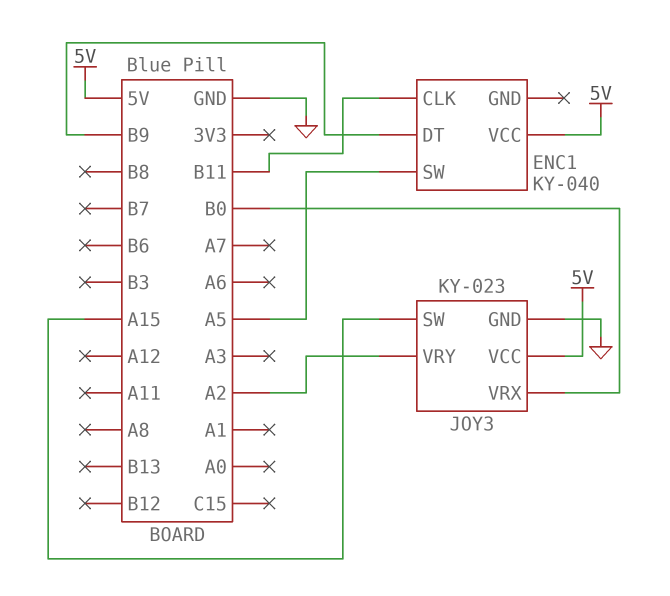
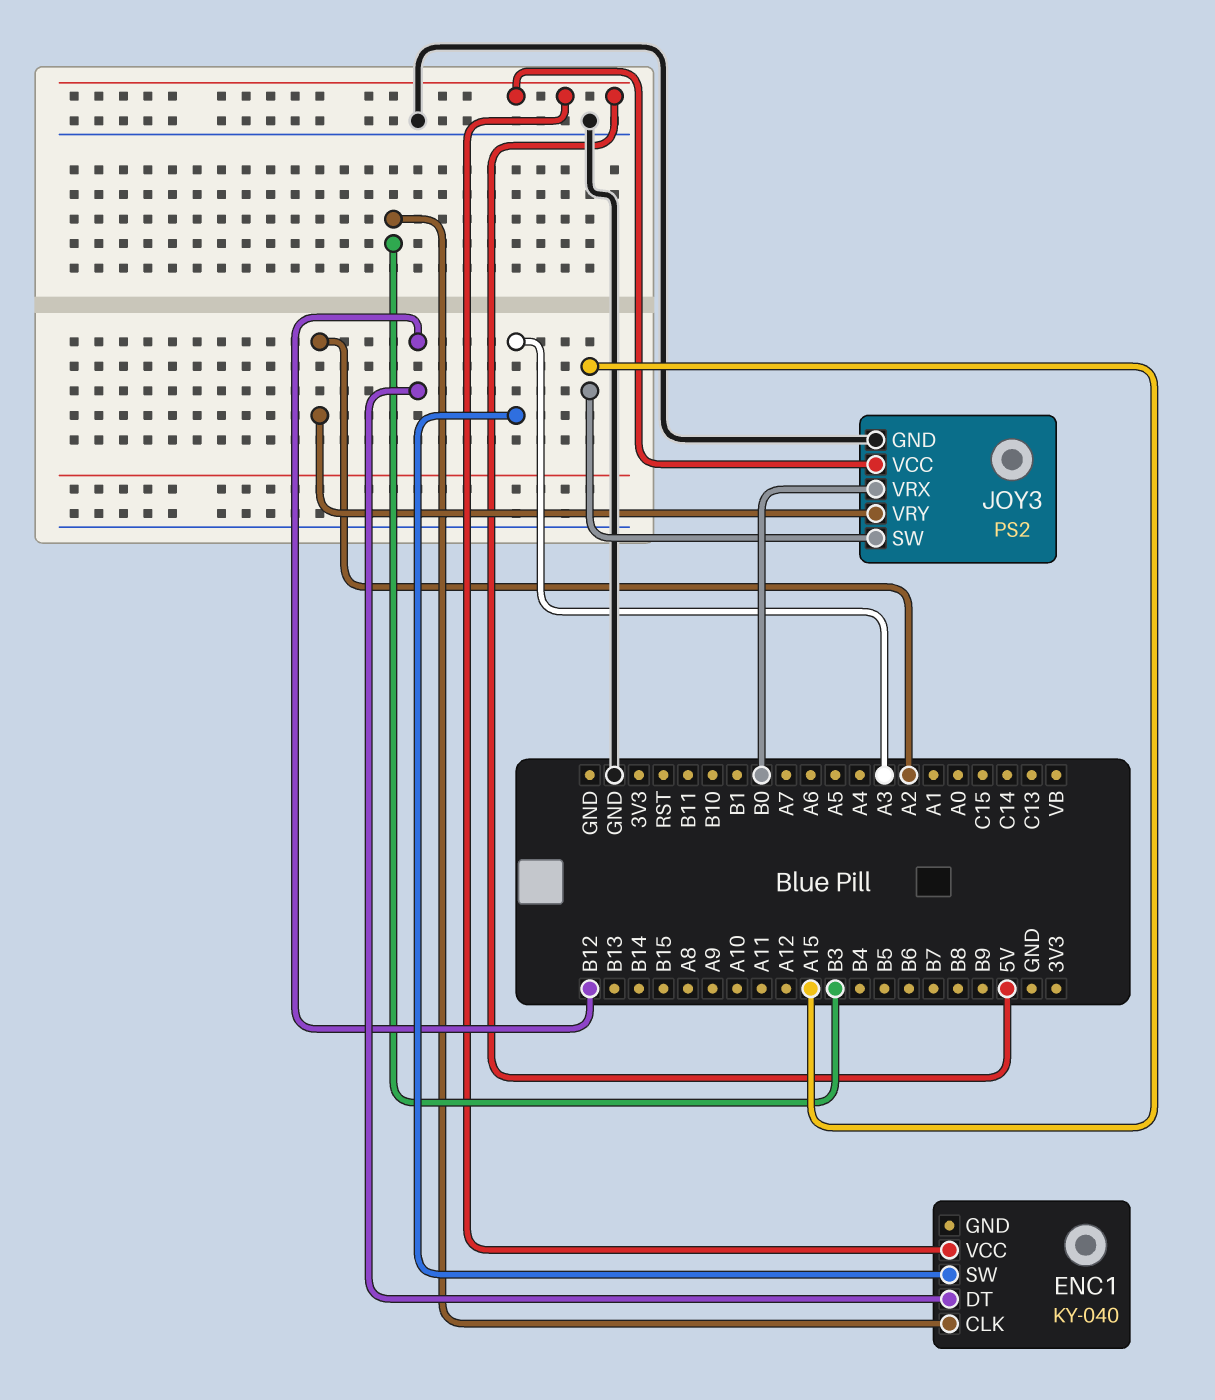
ENC1 pin CLK: B11 -> B3
ENC1 pin DT: B9 -> B12
ENC1 pin SW: A5 -> A3
JOY3: KY-023 -> PS2

